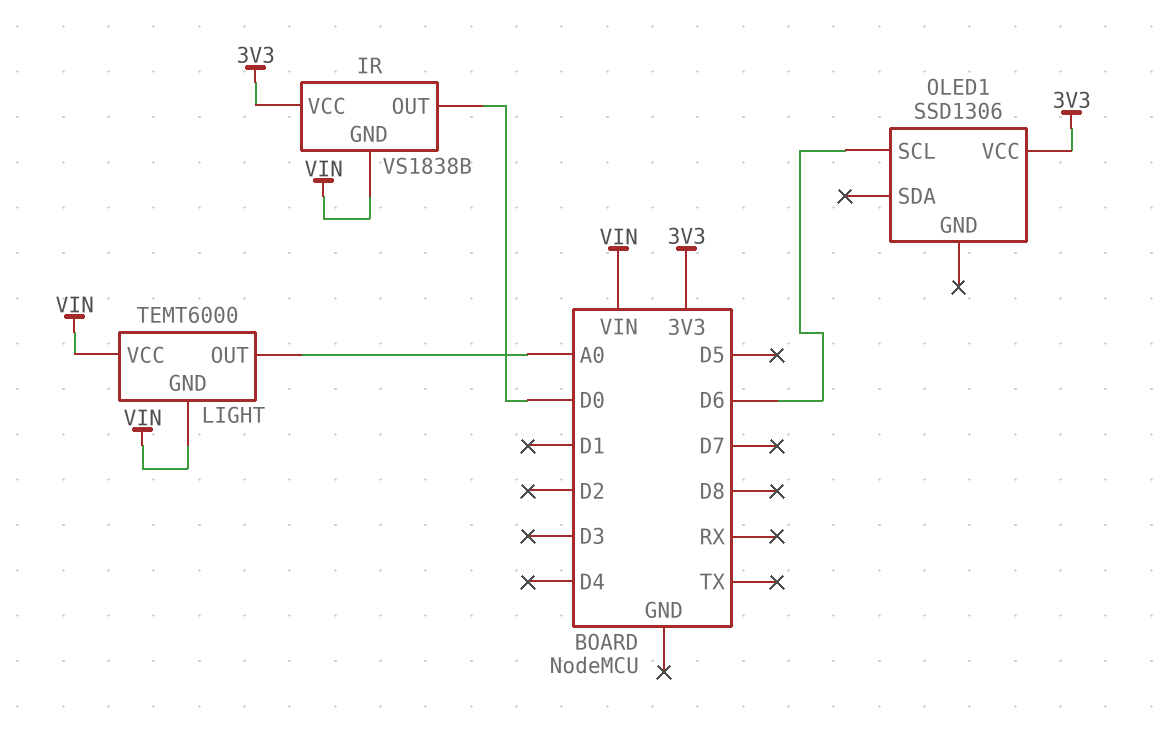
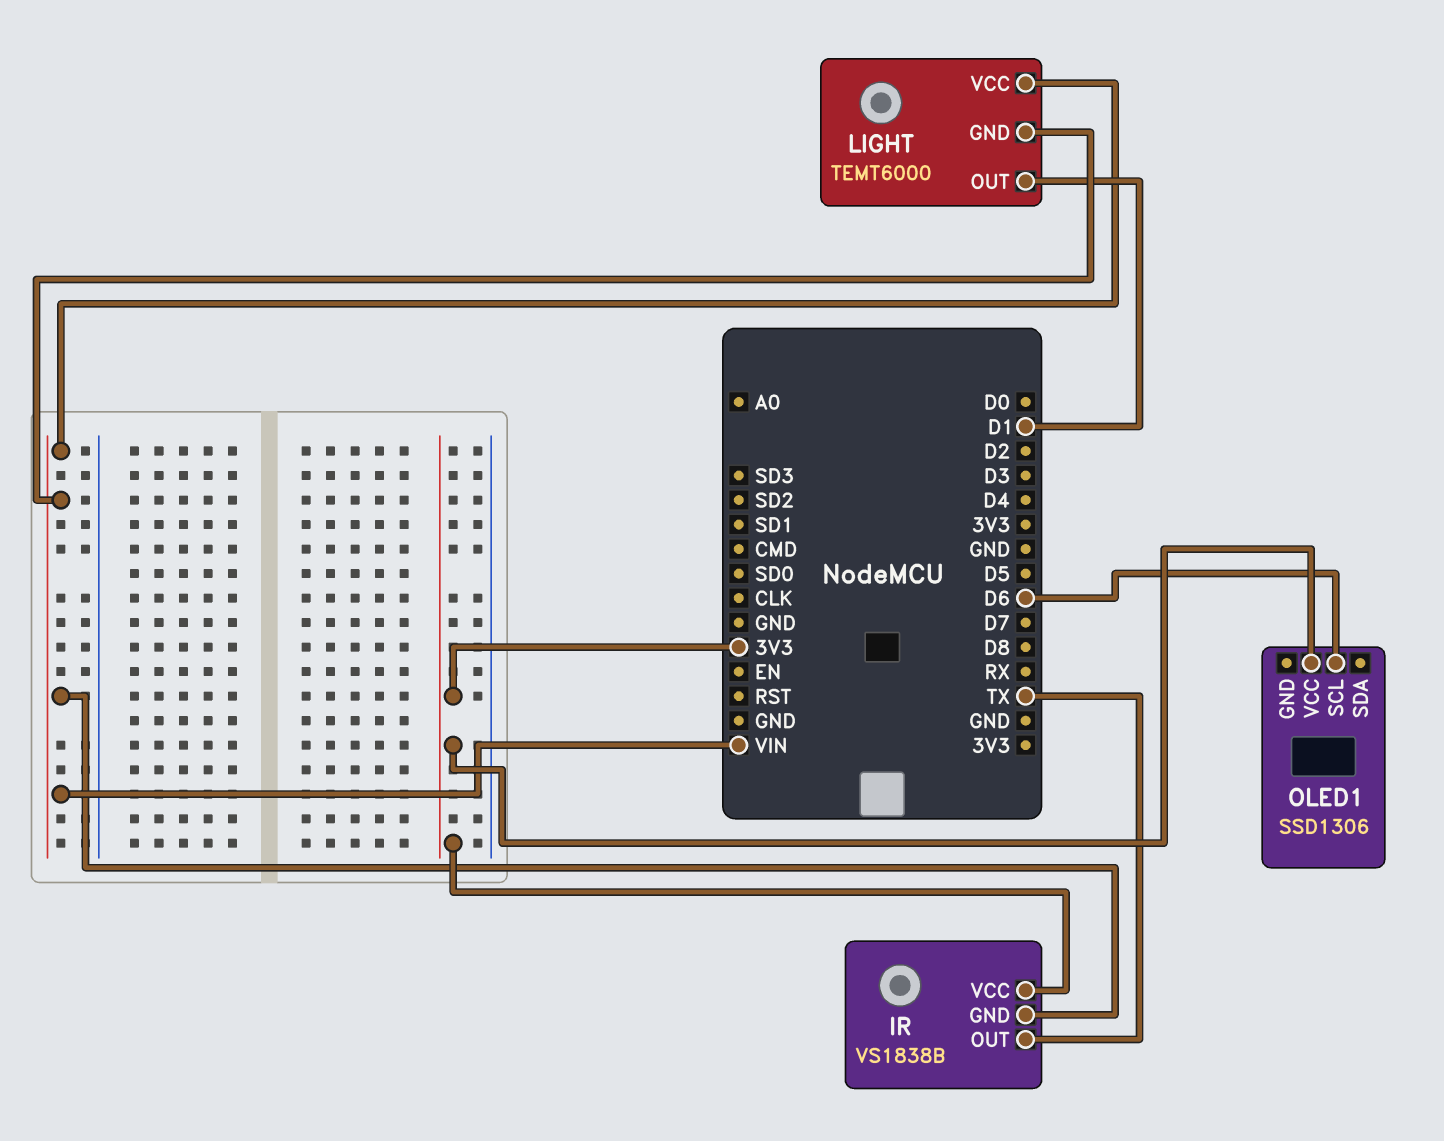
IR pin OUT: D0 -> TX
LIGHT pin OUT: A0 -> D1

